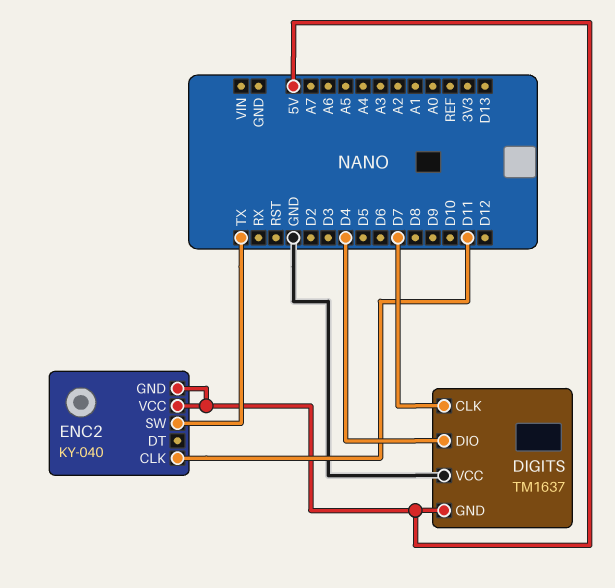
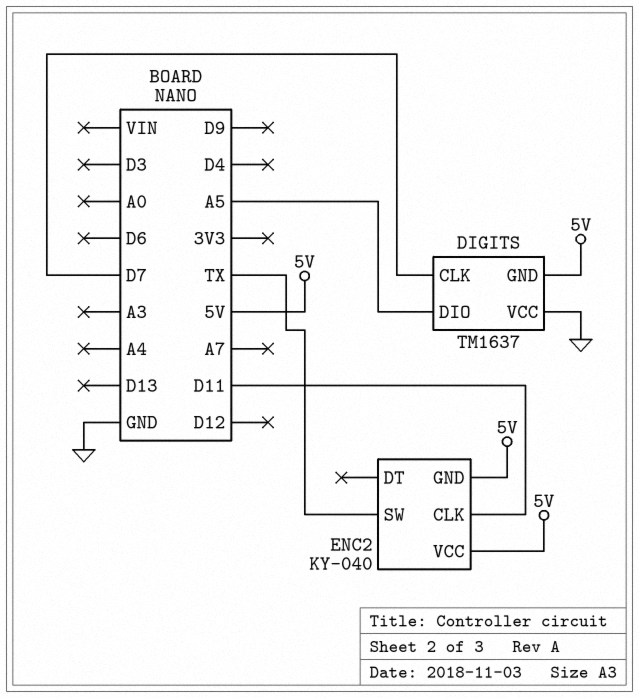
DIGITS pin DIO: D4 -> A5

